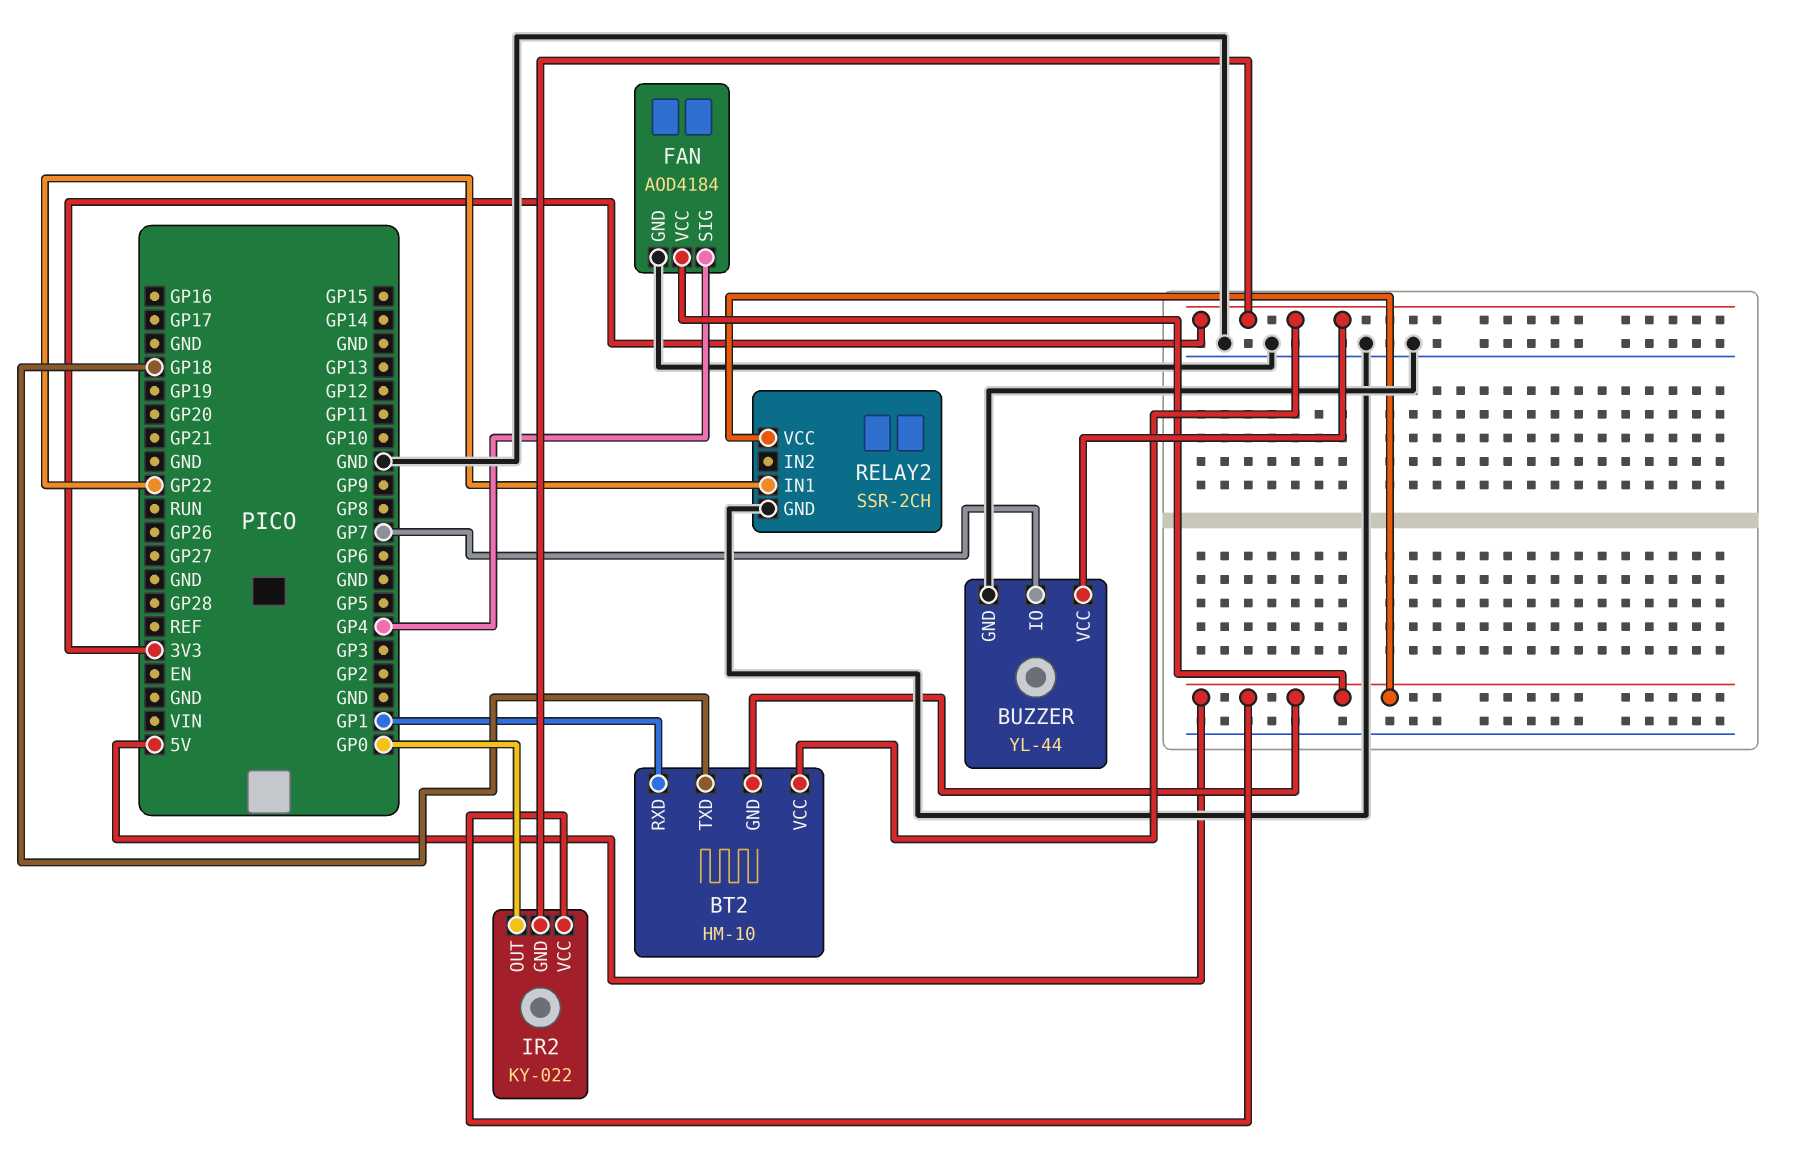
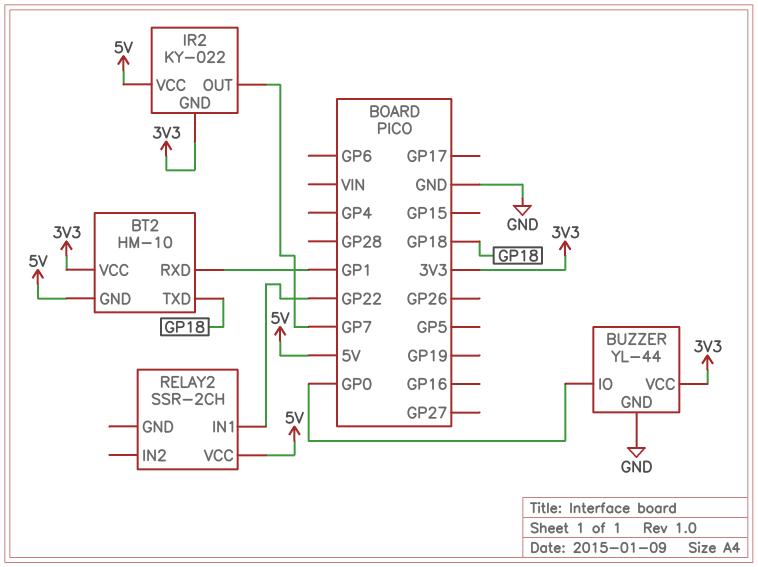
BUZZER pin IO: GP7 -> GP0
FAN: AOD4184 -> none
FAN pin GND: GND -> none
FAN pin SIG: GP4 -> none
FAN pin VCC: 5V -> none
IR2 pin OUT: GP0 -> GP7
RELAY2 pin GND: GND -> none

